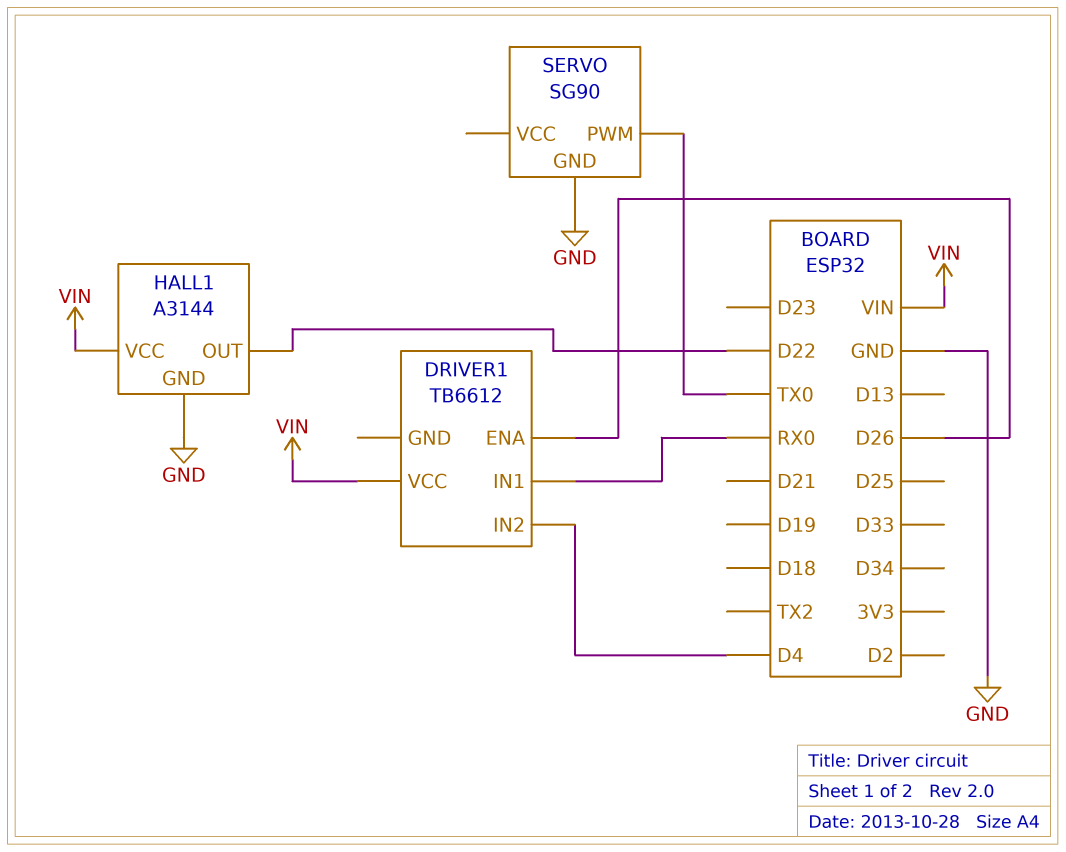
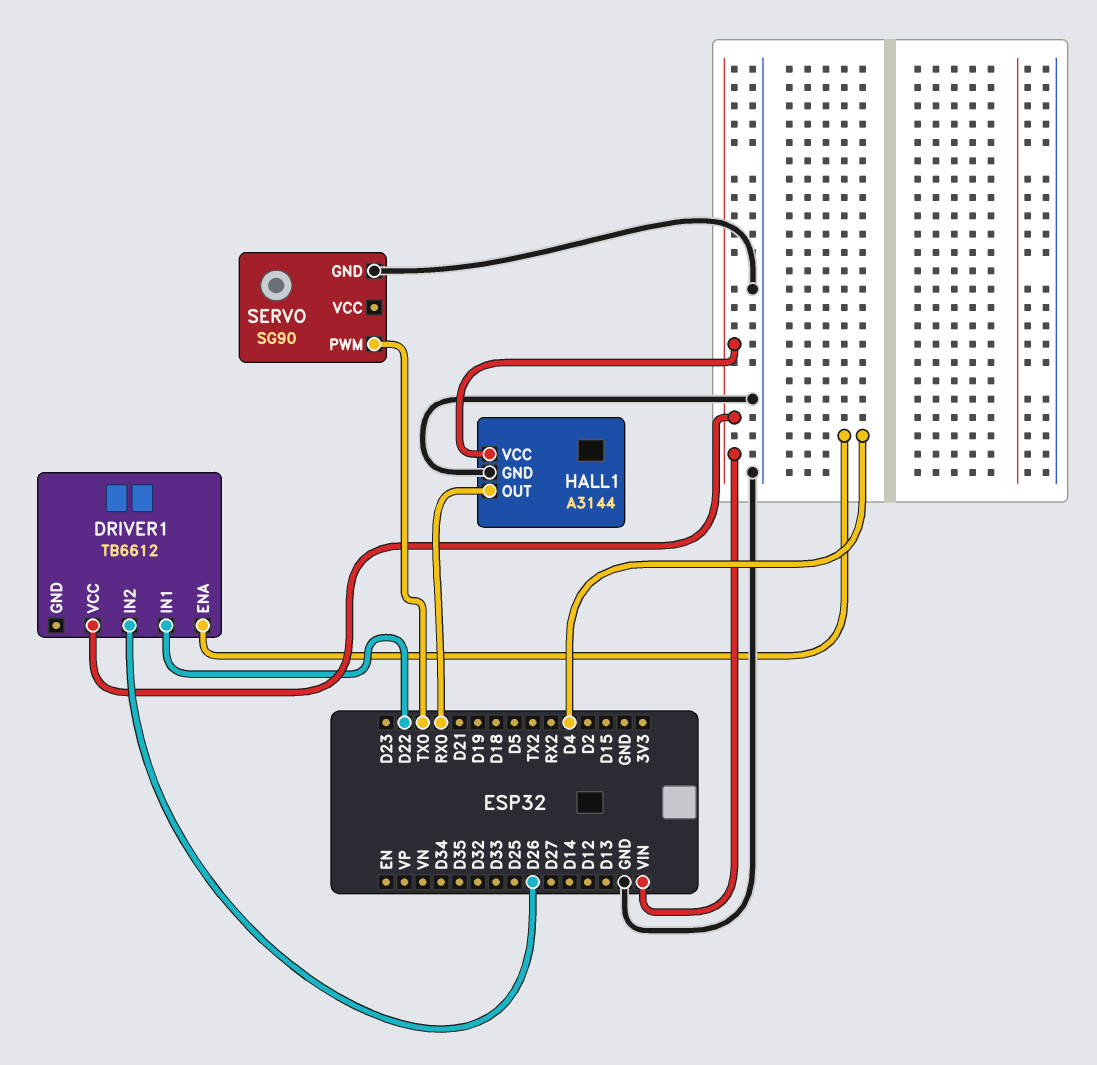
DRIVER1 pin ENA: D26 -> D4
DRIVER1 pin IN1: RX0 -> D22
DRIVER1 pin IN2: D4 -> D26
HALL1 pin OUT: D22 -> RX0

